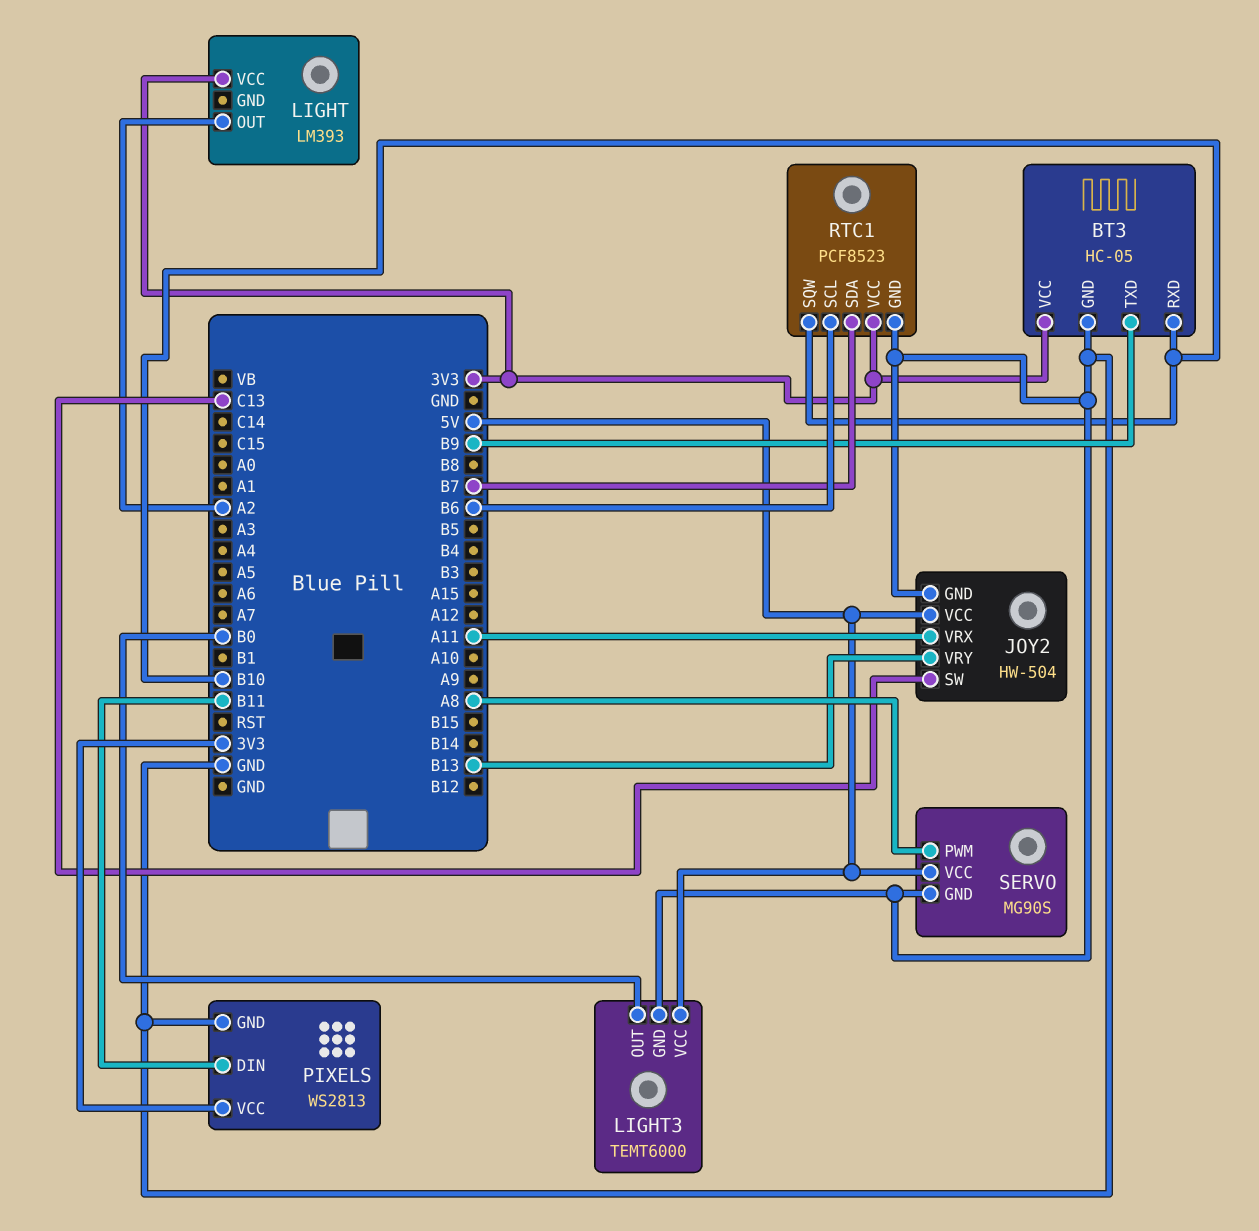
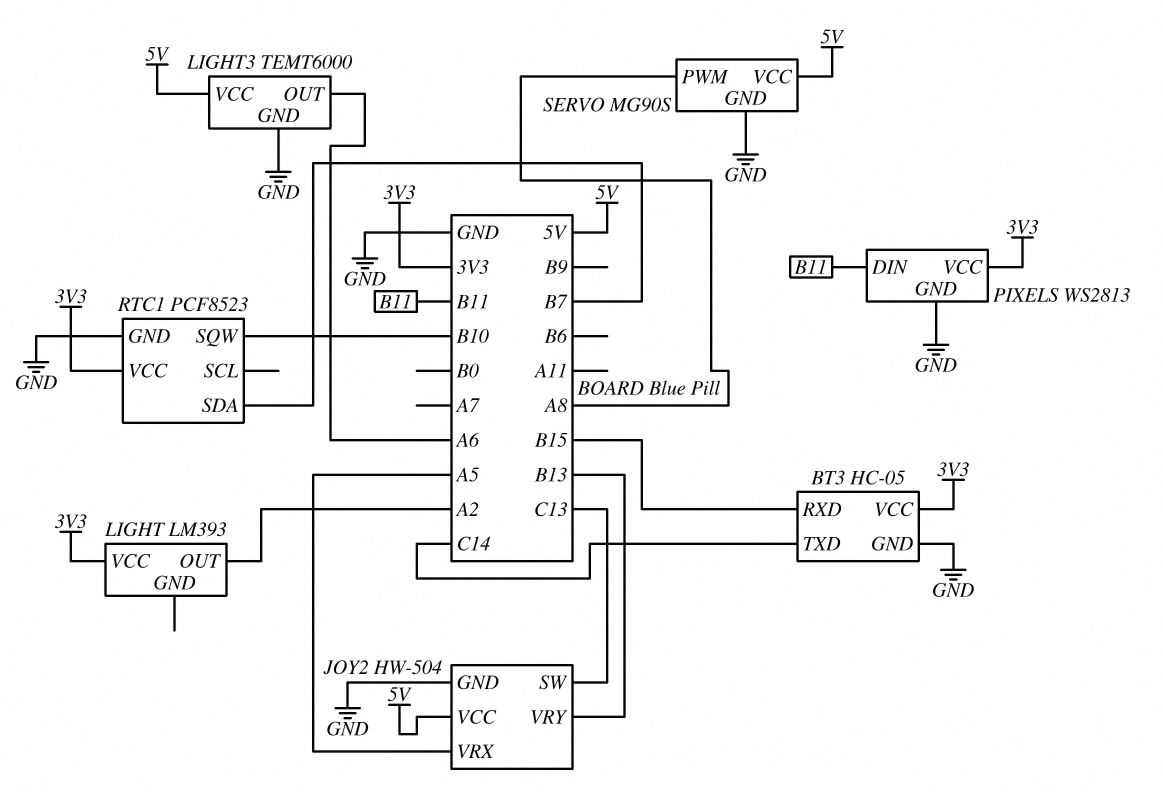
BT3 pin RXD: B10 -> B15
BT3 pin TXD: B9 -> C14
JOY2 pin VRX: A11 -> A5
LIGHT3 pin OUT: B0 -> A6
RTC1 pin SCL: B6 -> none

